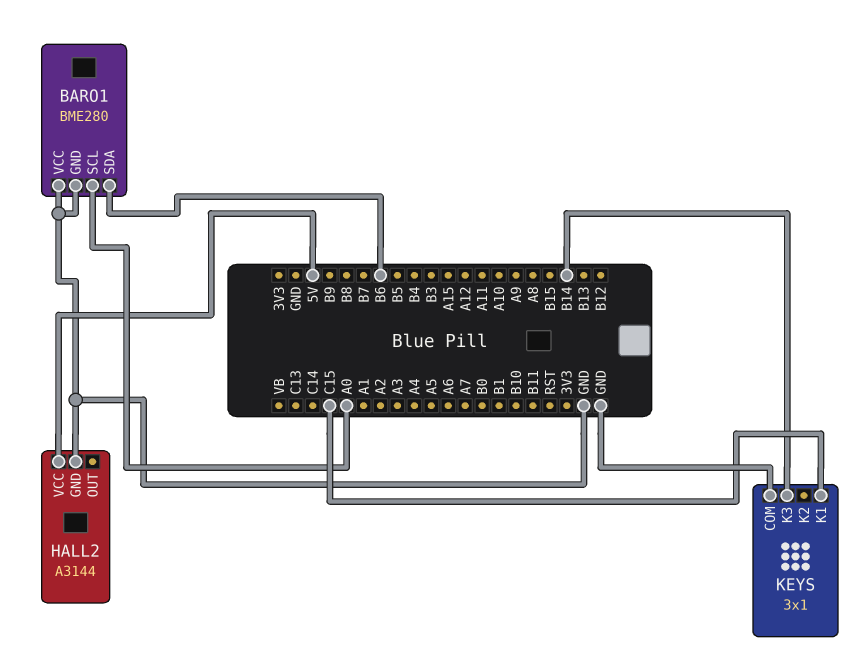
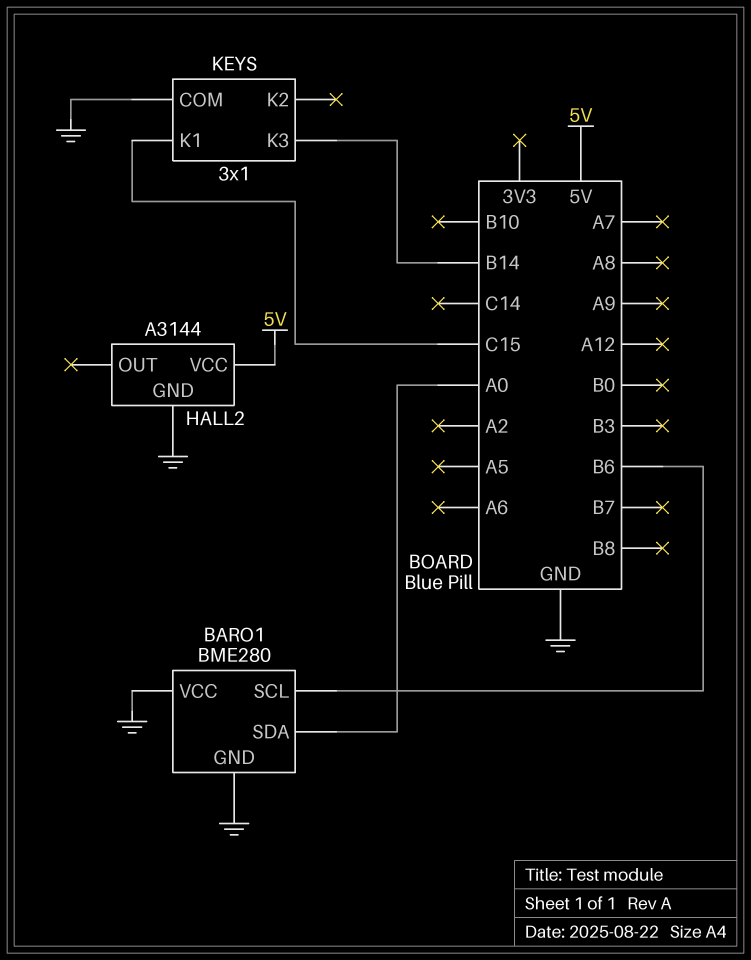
BARO1 pin SCL: A0 -> B6
BARO1 pin SDA: B6 -> A0

